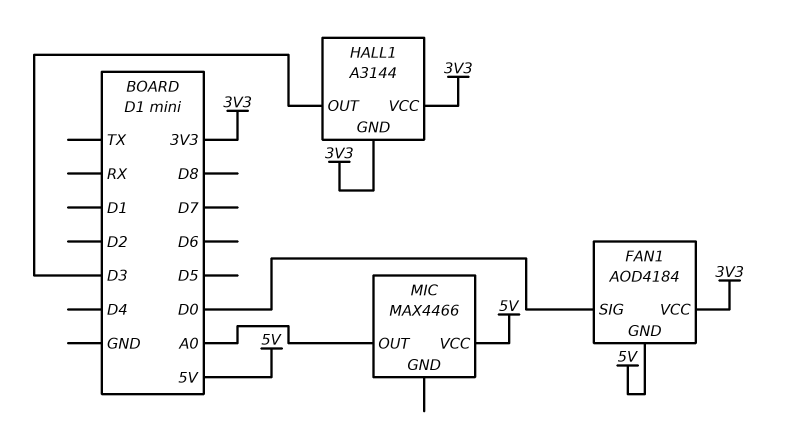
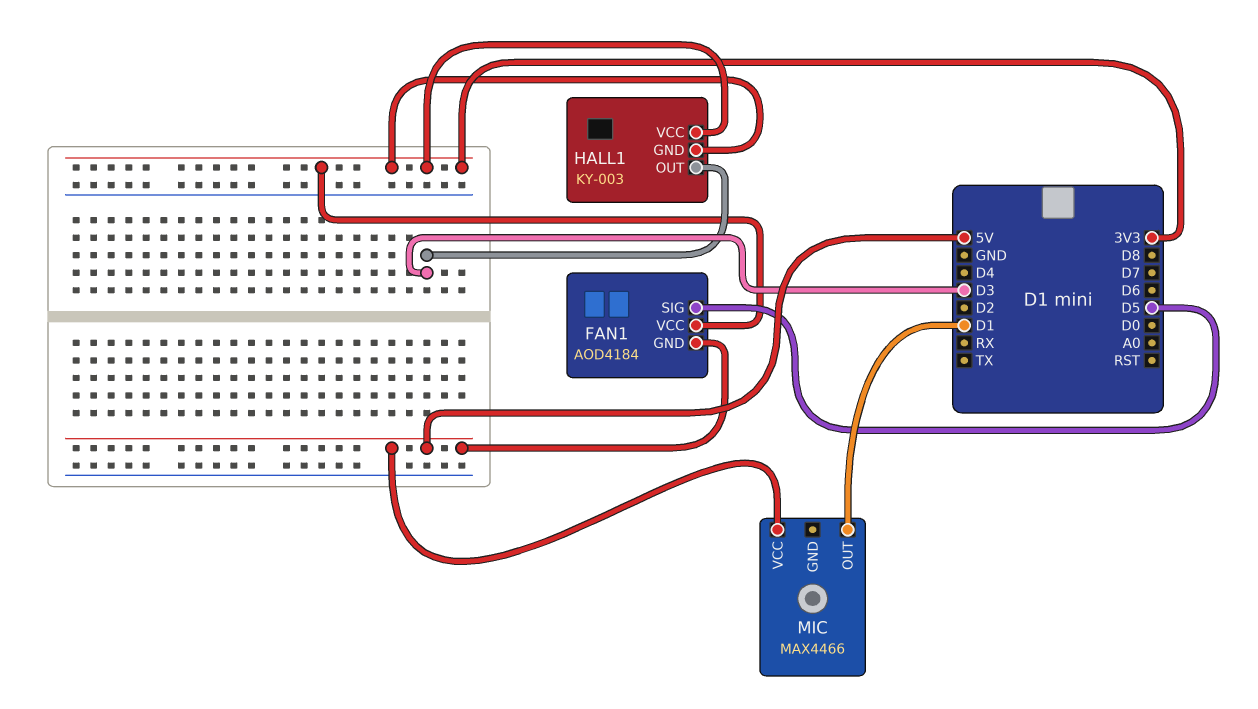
FAN1 pin SIG: D0 -> D5
HALL1: A3144 -> KY-003
MIC pin OUT: A0 -> D1

